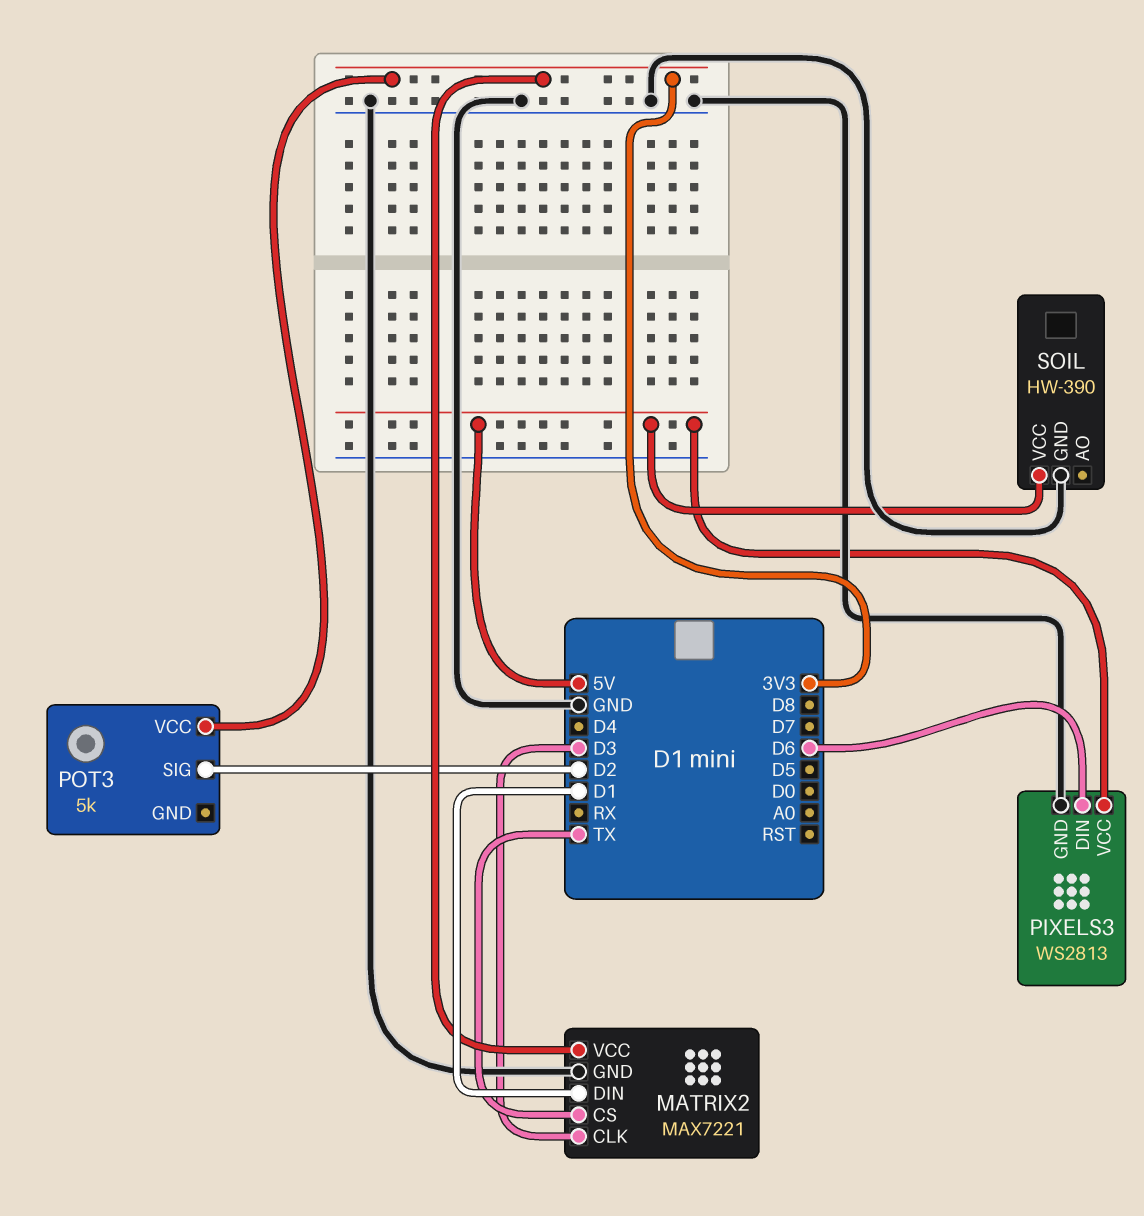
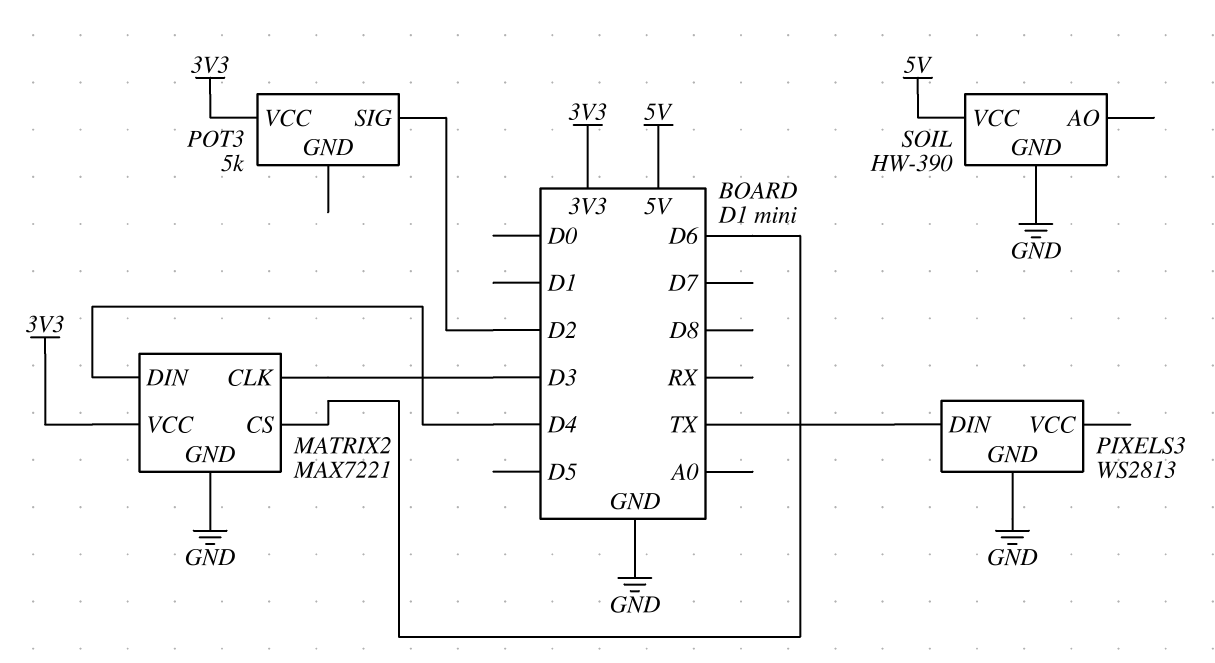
MATRIX2 pin CS: TX -> D6
MATRIX2 pin DIN: D1 -> D4
PIXELS3 pin DIN: D6 -> TX
PIXELS3 pin VCC: 5V -> none

